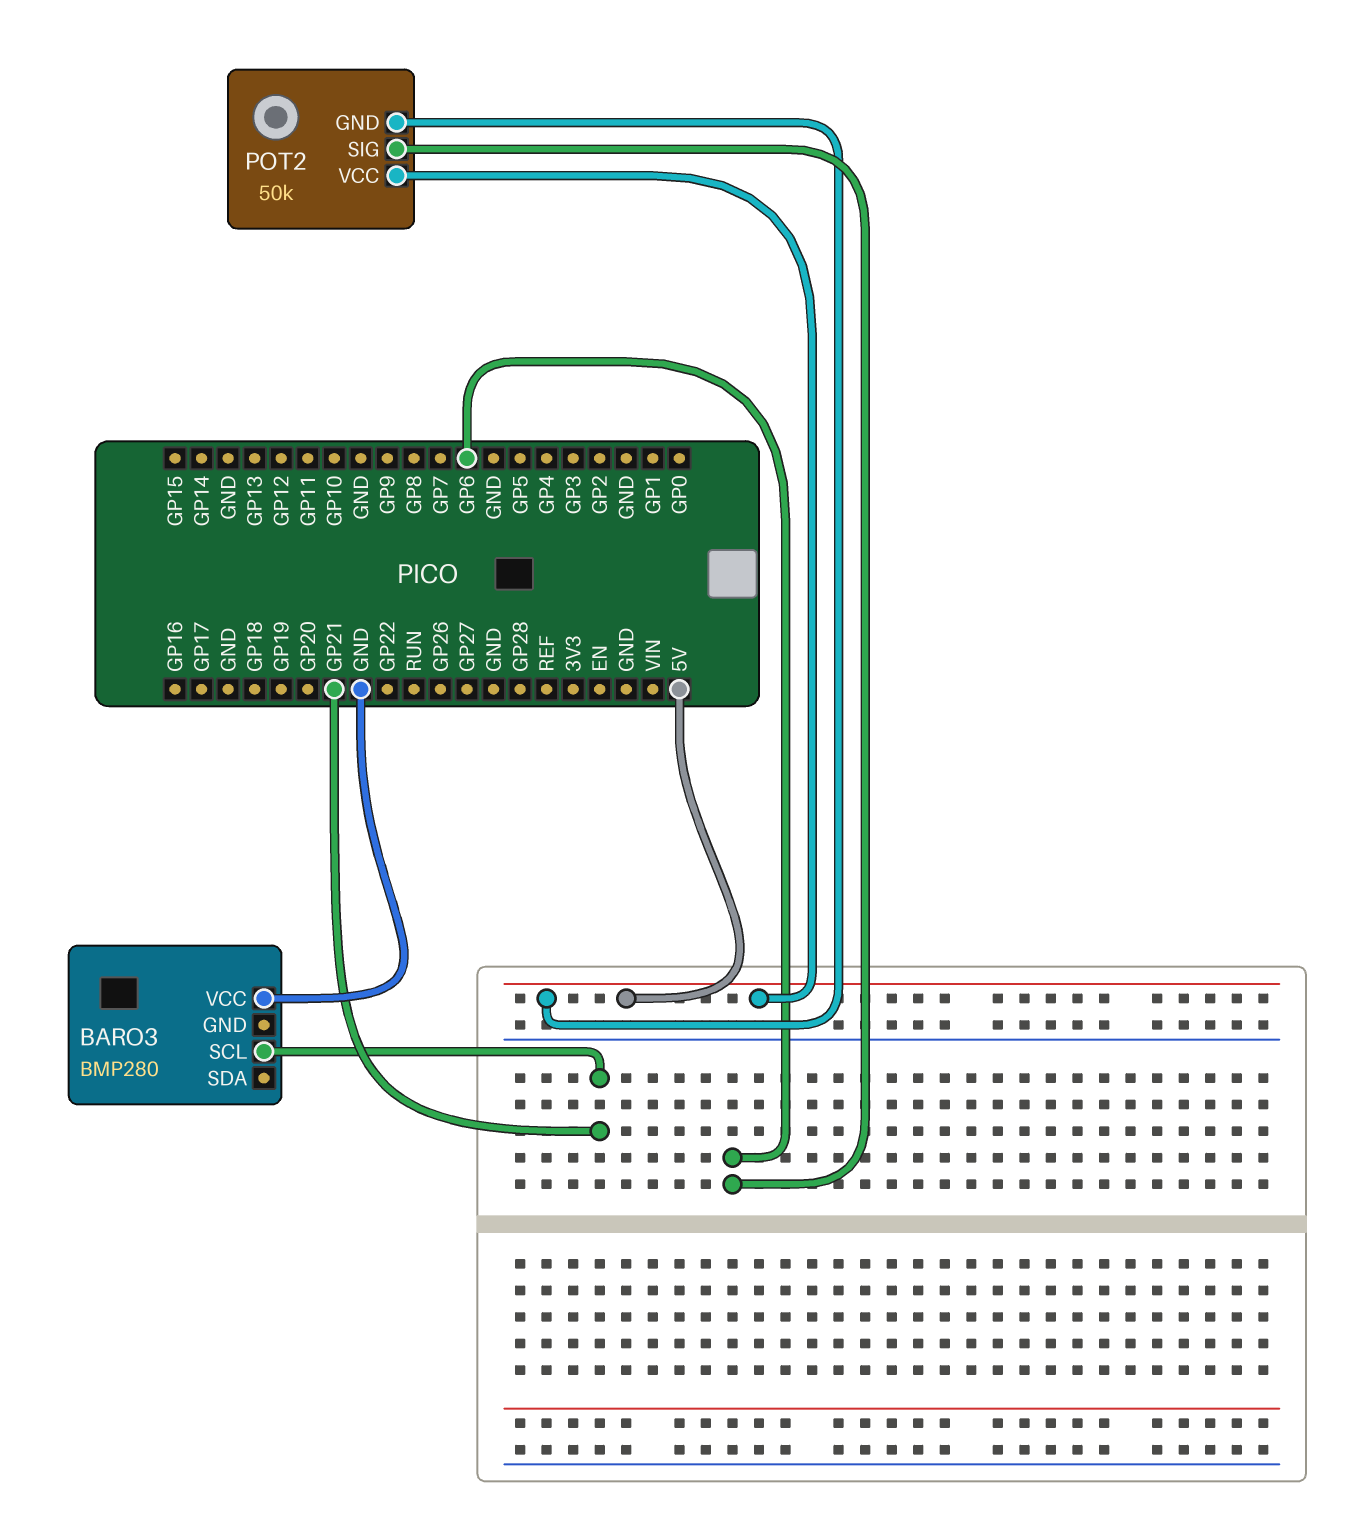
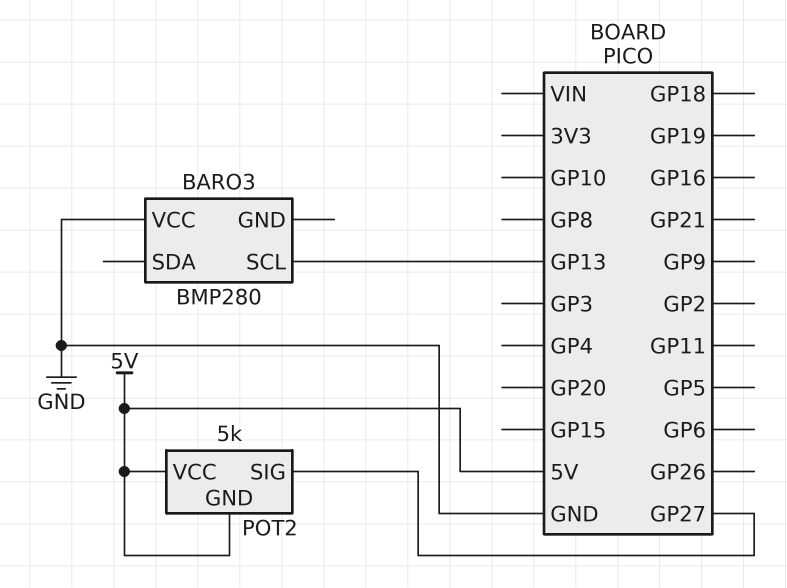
BARO3 pin SCL: GP21 -> GP13
POT2: 50k -> 5k
POT2 pin SIG: GP6 -> GP27

